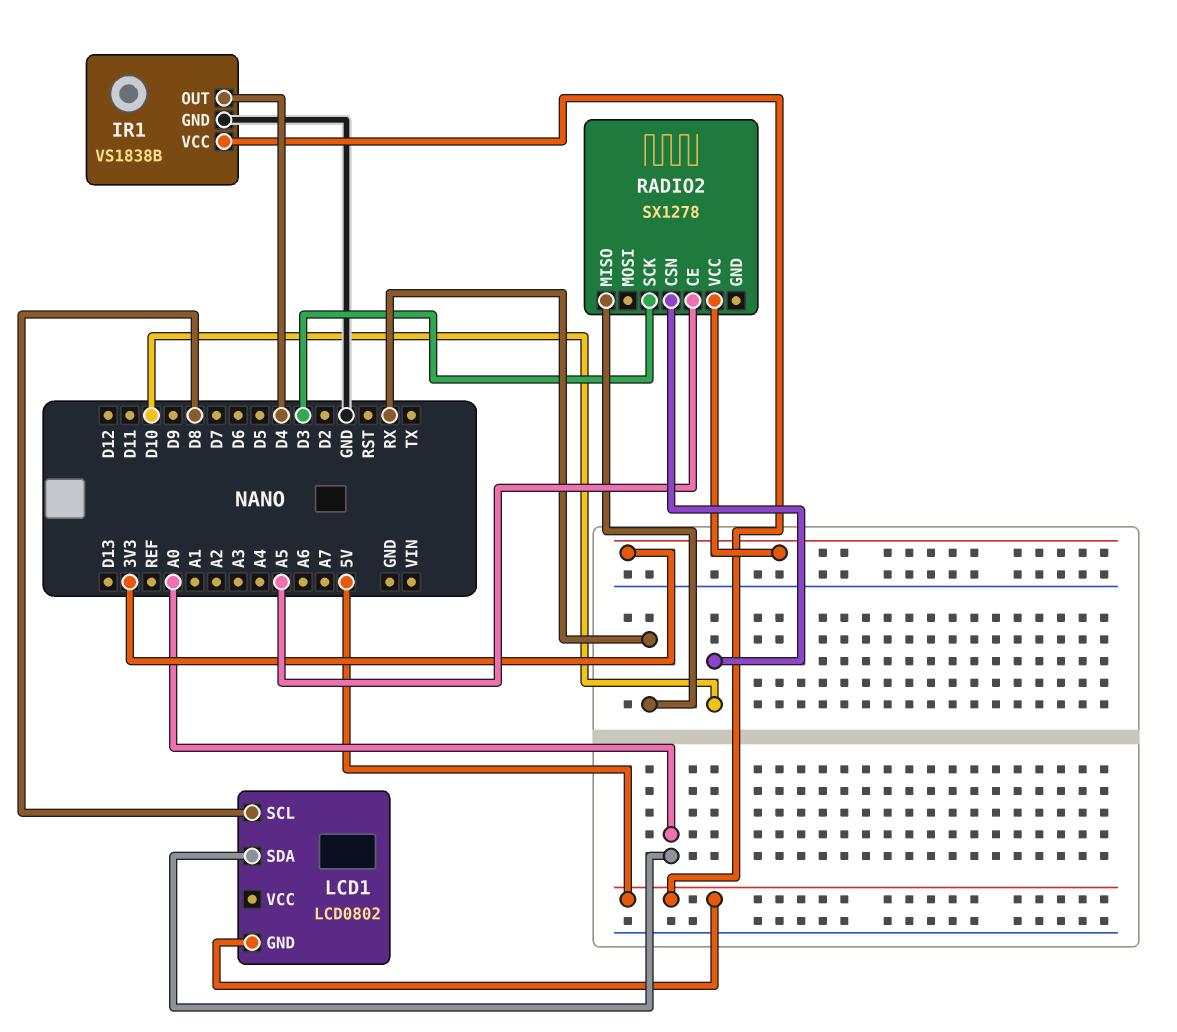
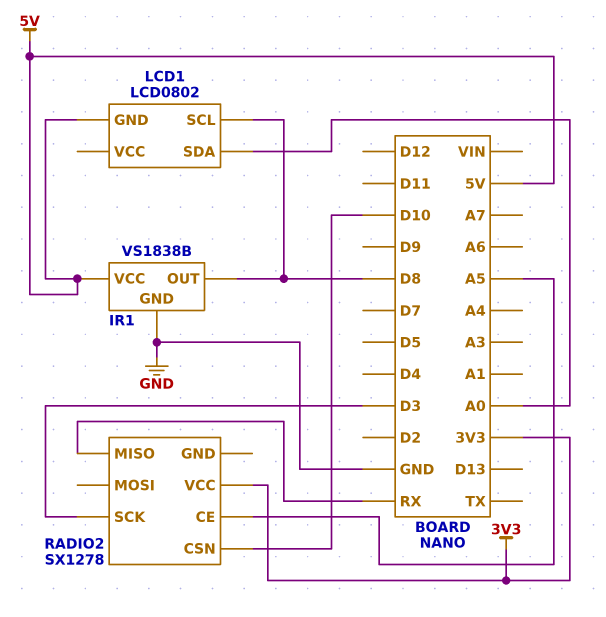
IR1 pin OUT: D4 -> D8

